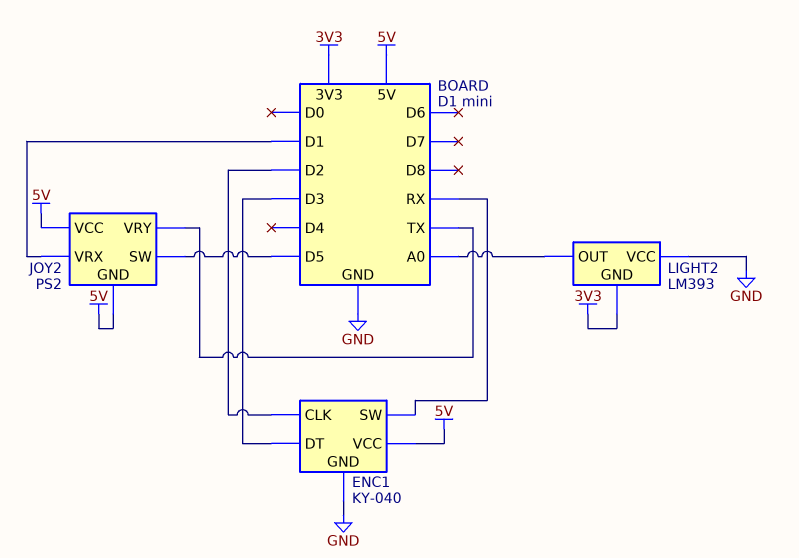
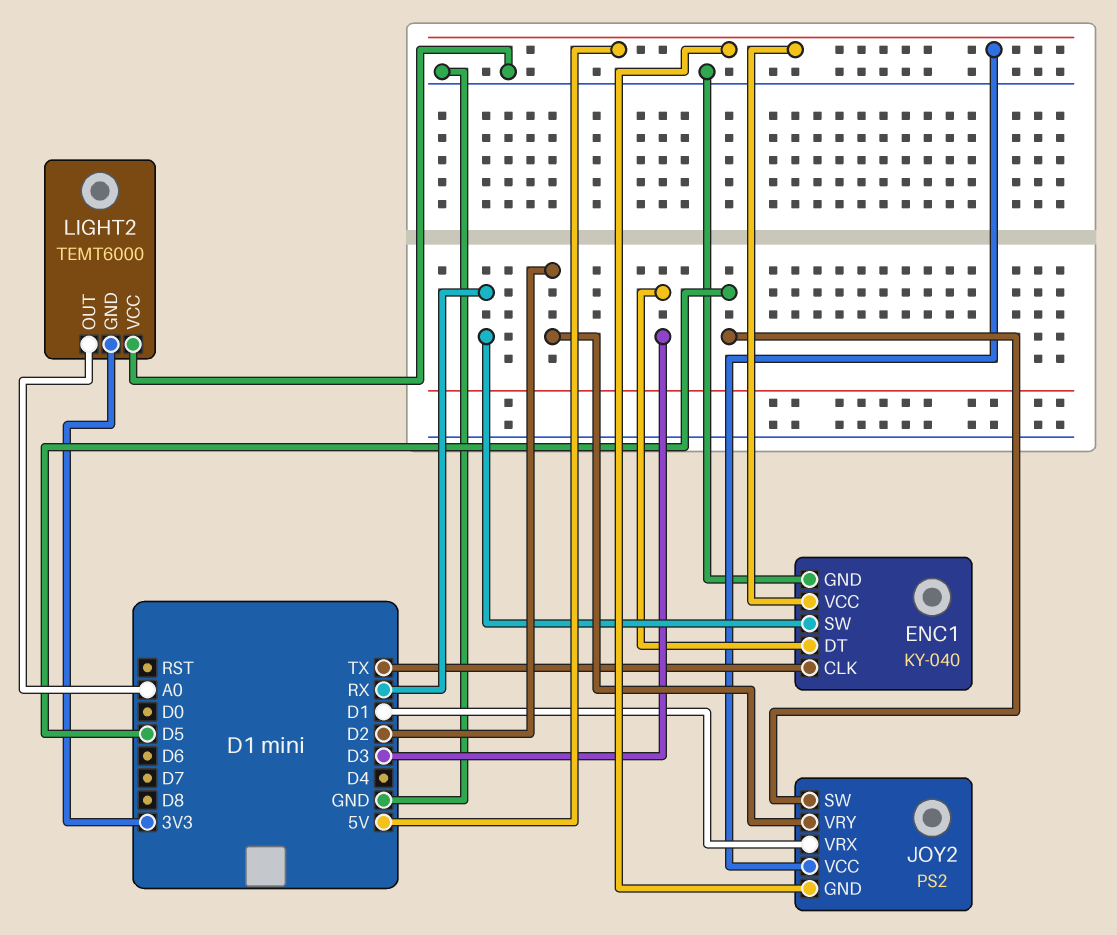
ENC1 pin CLK: D2 -> TX
JOY2 pin VRY: TX -> D2
LIGHT2: LM393 -> TEMT6000

